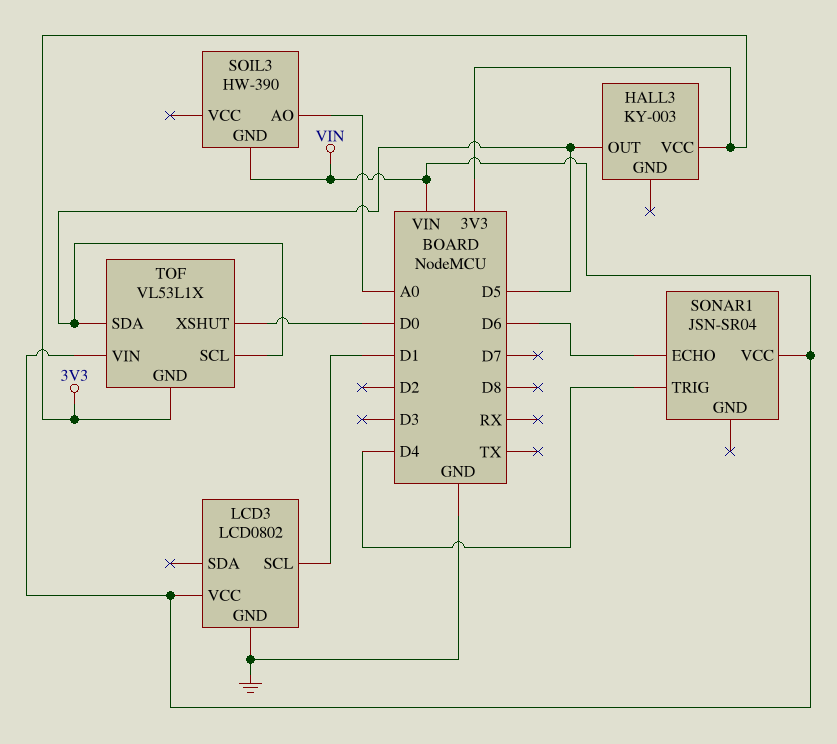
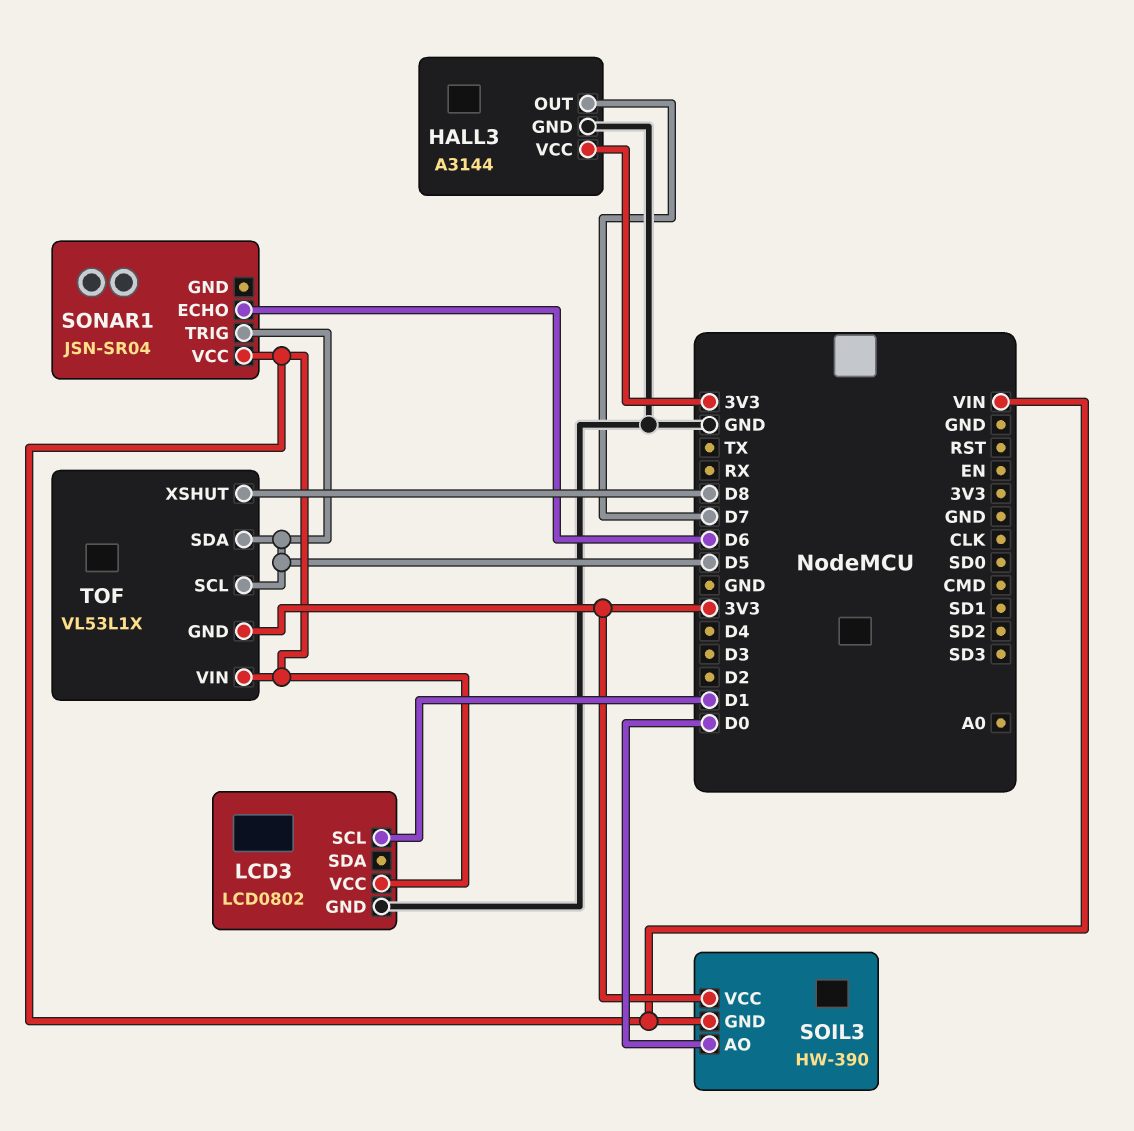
HALL3: KY-003 -> A3144
HALL3 pin GND: none -> GND
HALL3 pin OUT: D5 -> D7
SOIL3 pin AO: A0 -> D0
SOIL3 pin VCC: none -> 3V3
SONAR1 pin TRIG: D4 -> D5
TOF pin XSHUT: D0 -> D8

